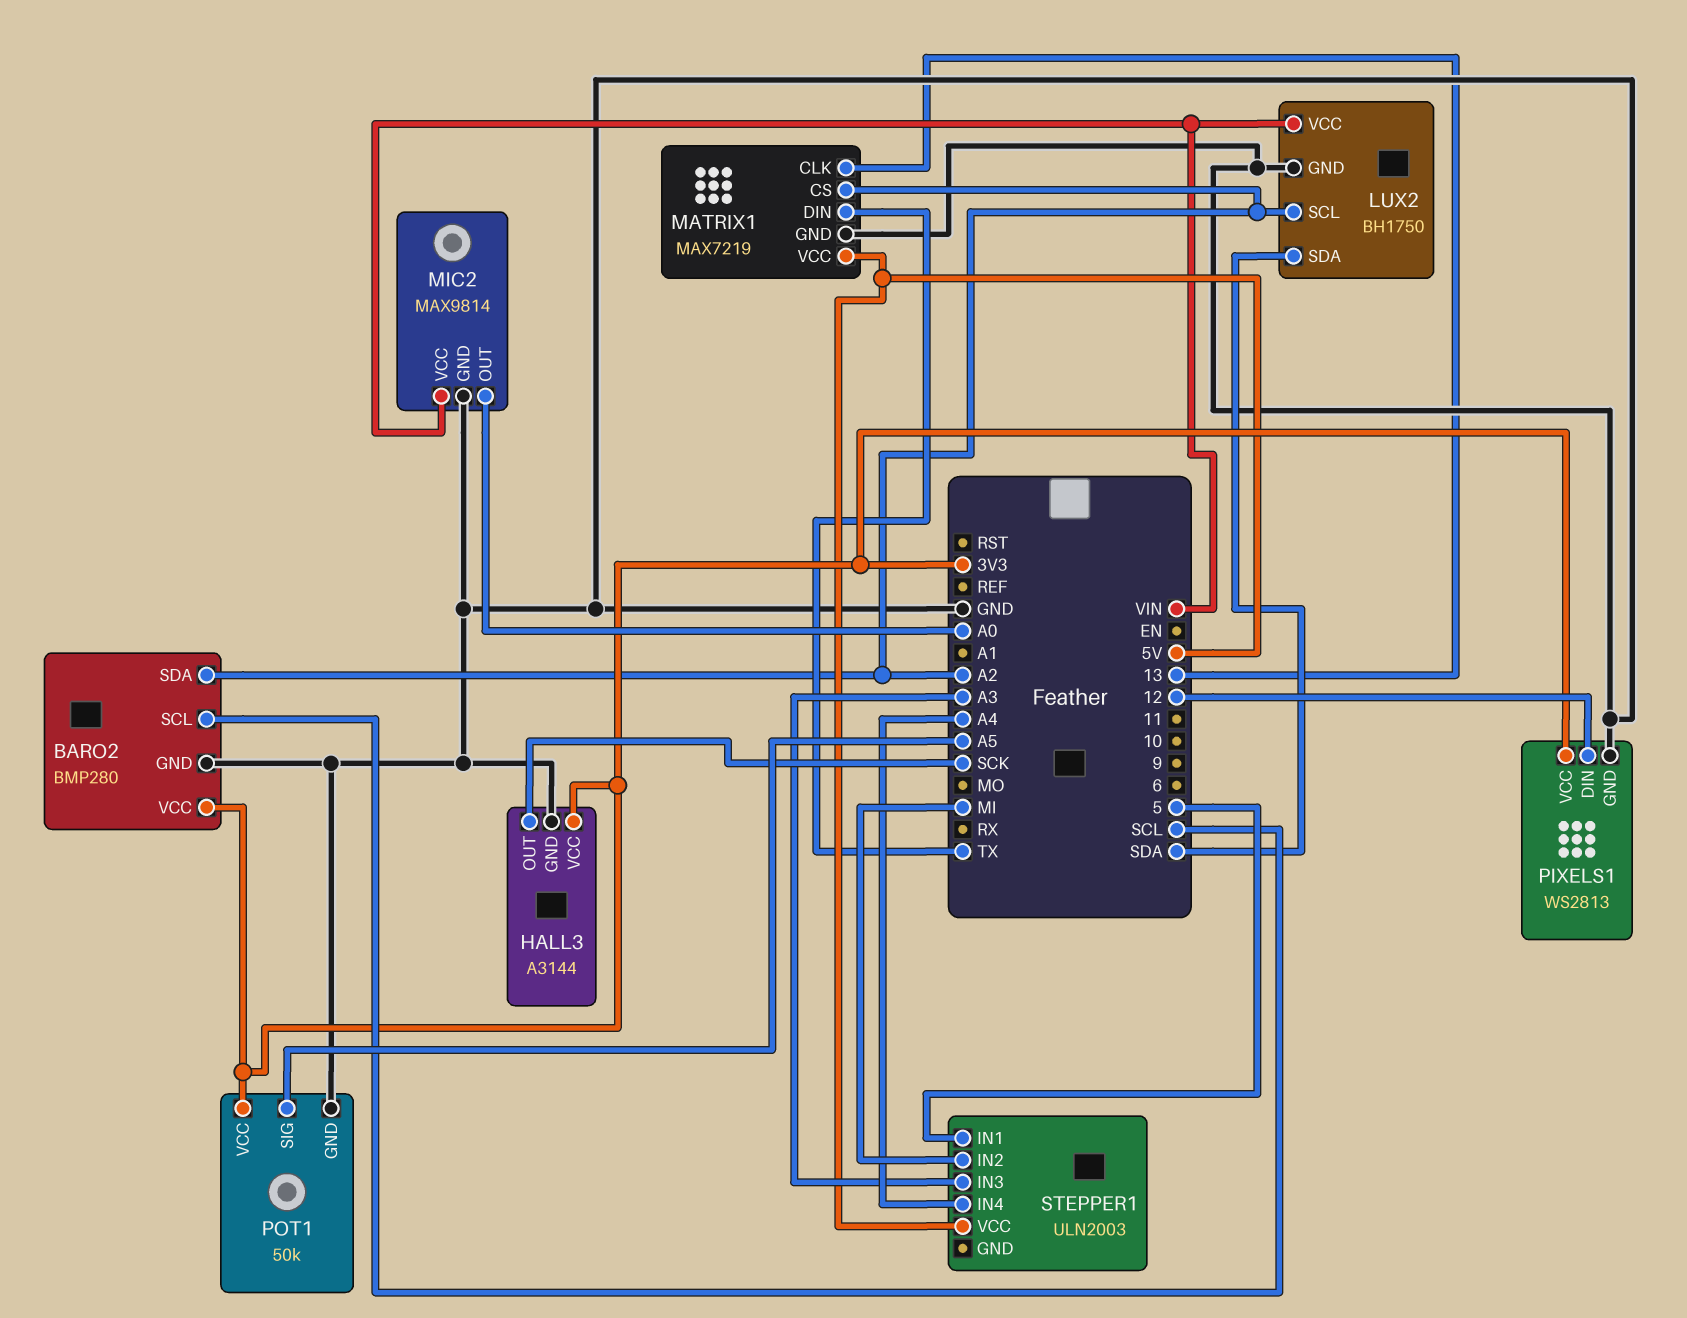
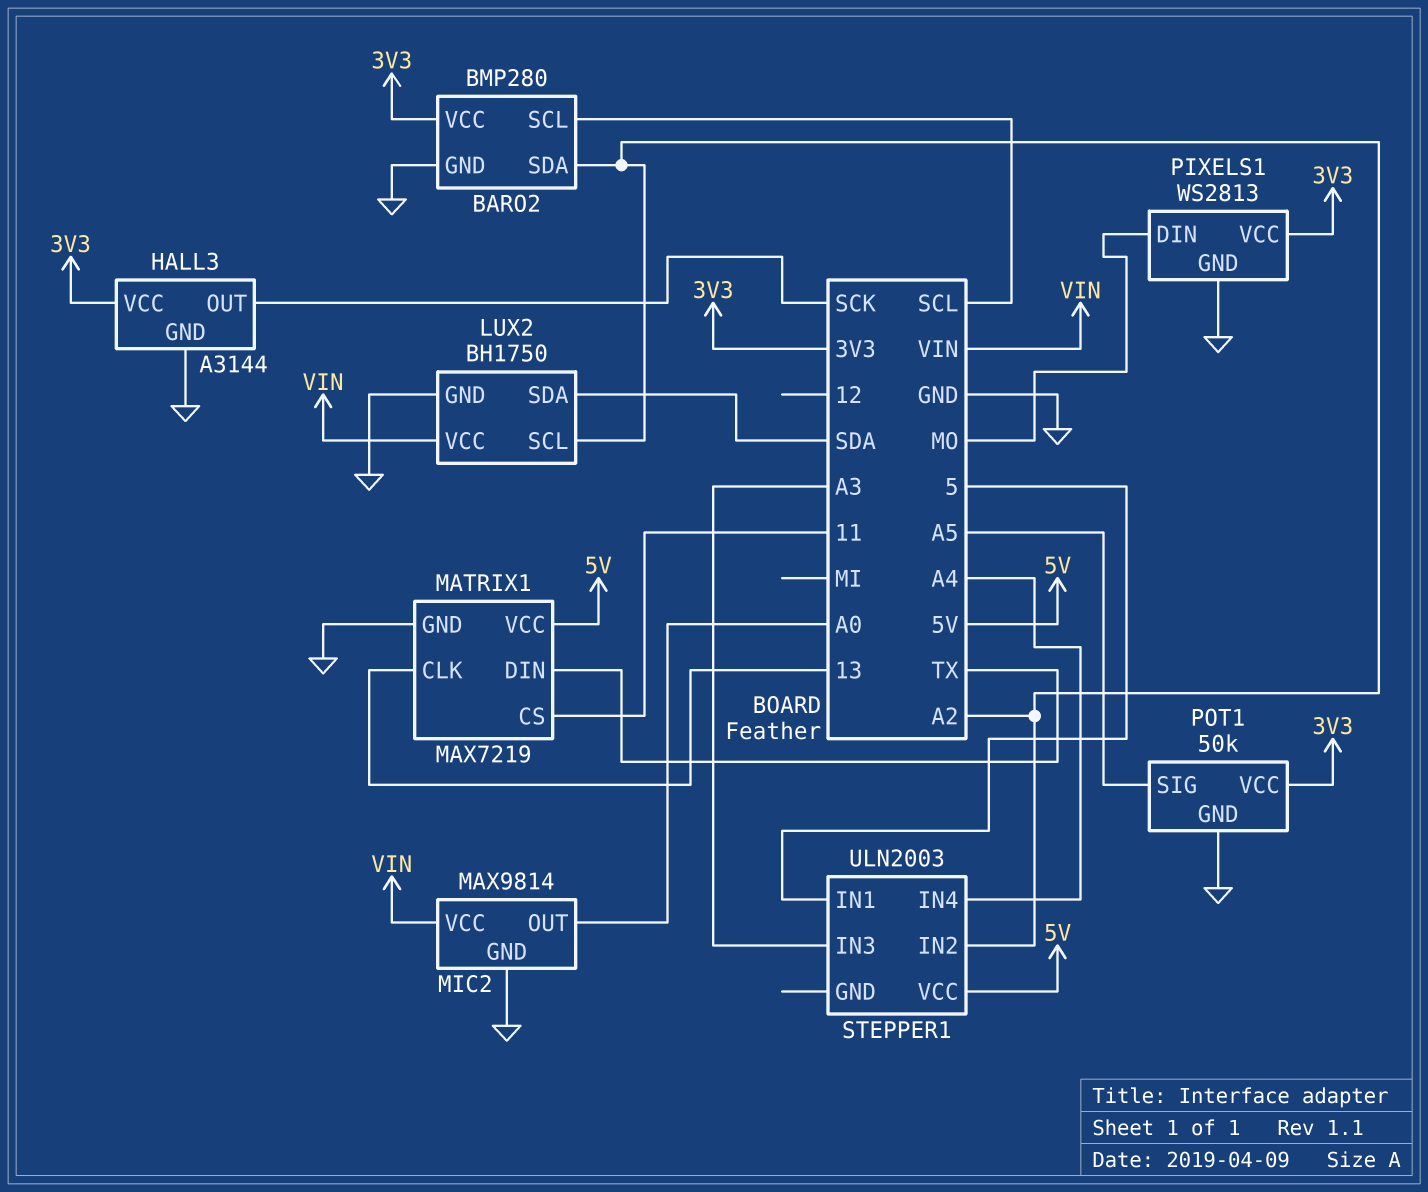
MATRIX1 pin CS: A2 -> 11
PIXELS1 pin DIN: 12 -> MO
STEPPER1 pin IN2: MI -> A2

